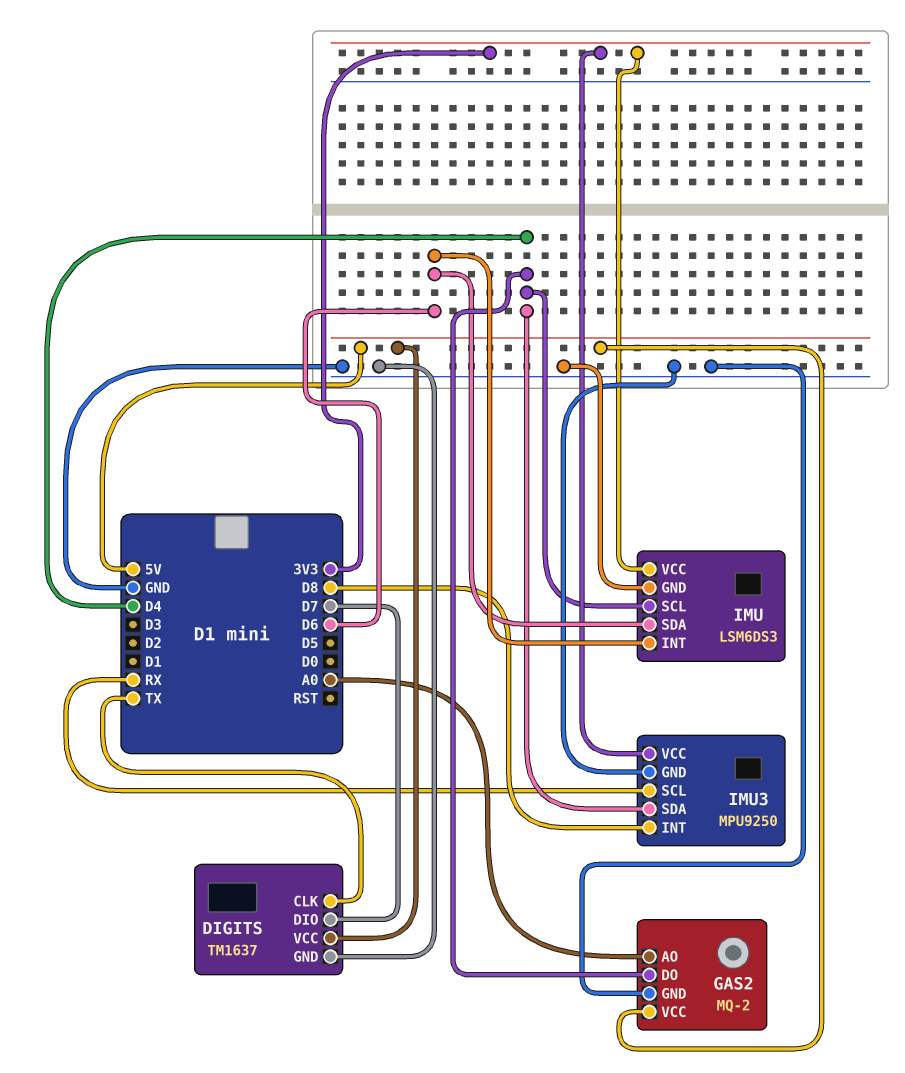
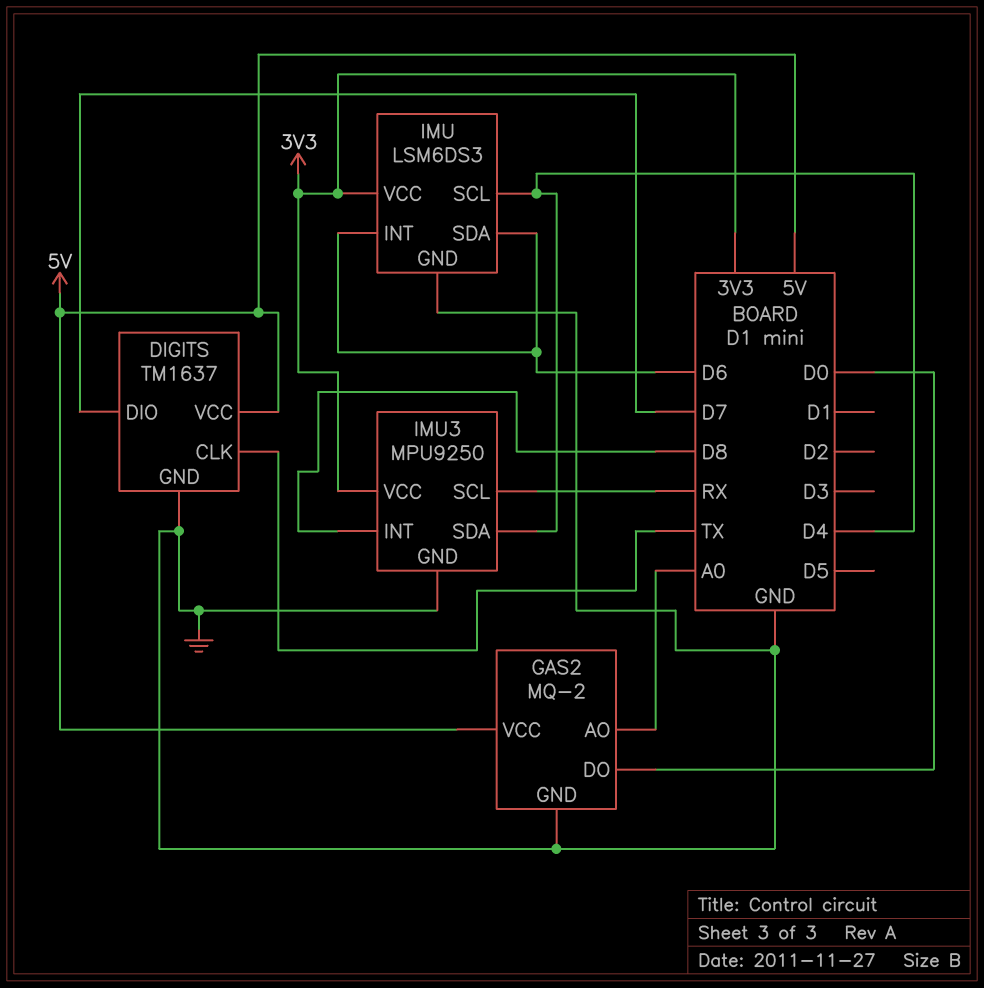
GAS2 pin DO: D4 -> D0

